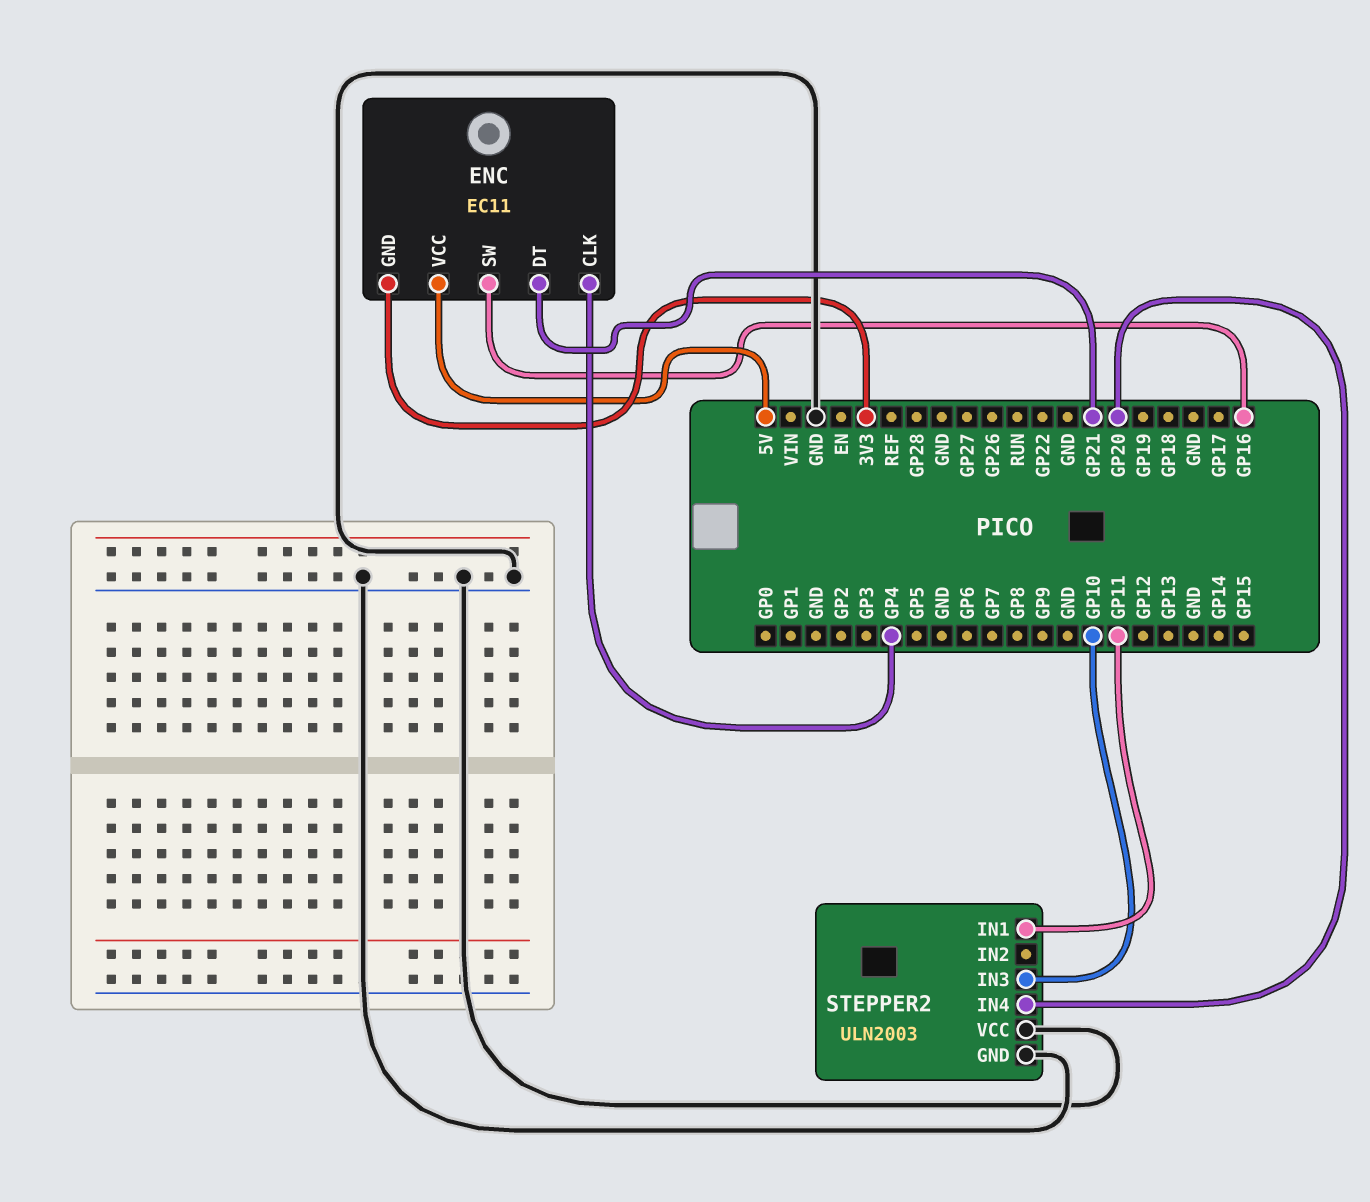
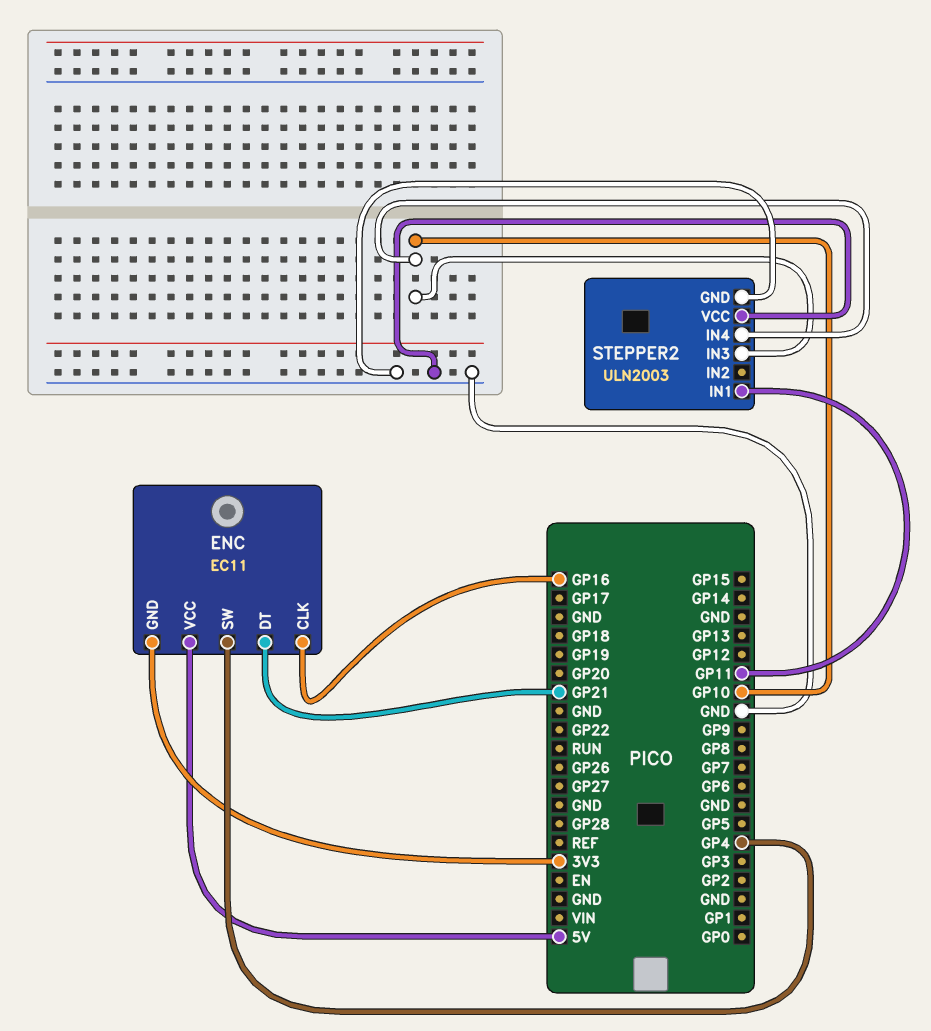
ENC pin CLK: GP4 -> GP16
ENC pin SW: GP16 -> GP4
STEPPER2 pin IN4: GP20 -> GP10

